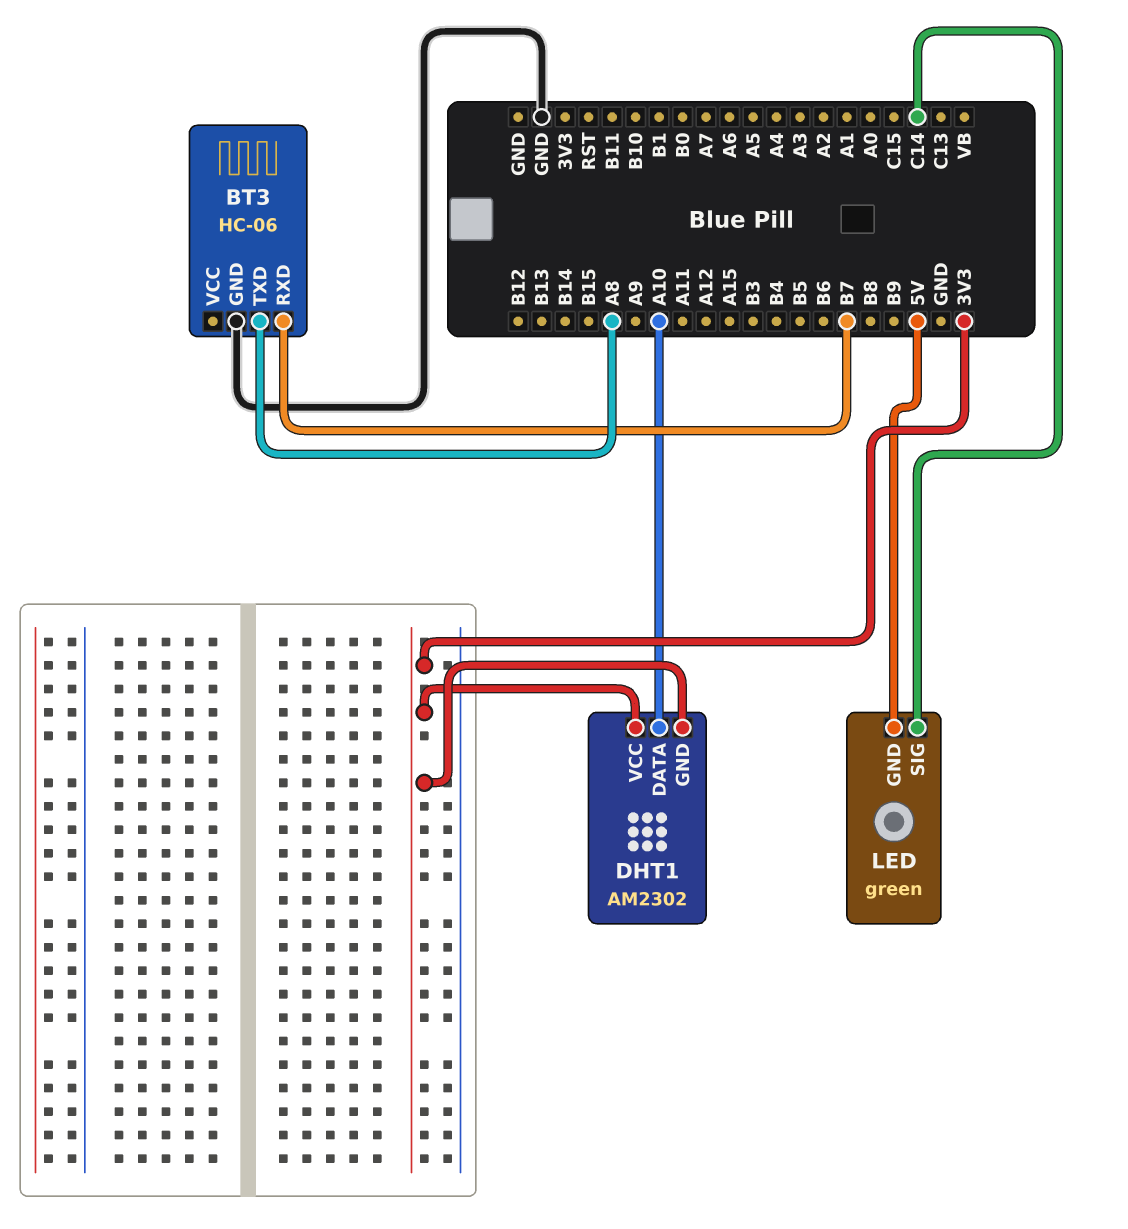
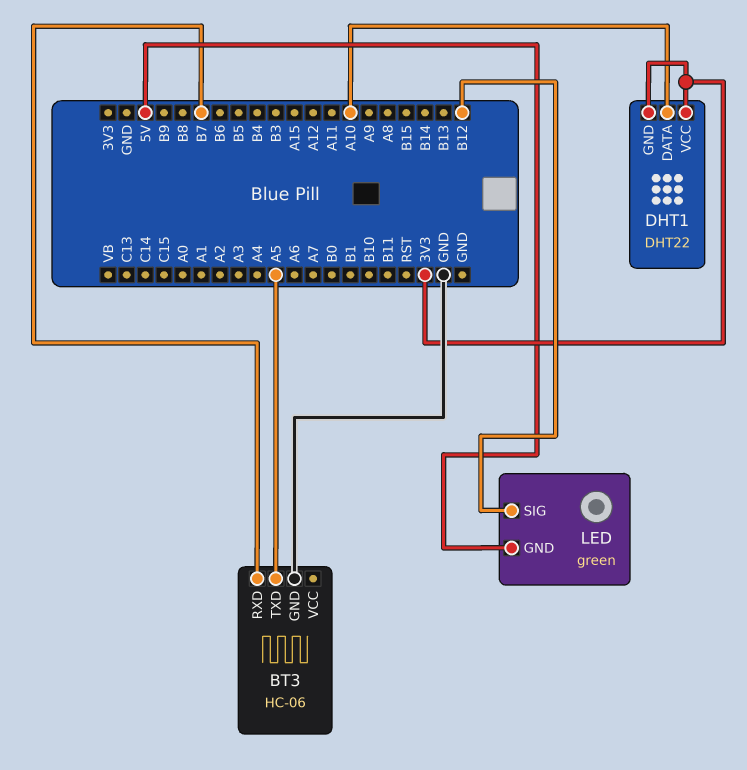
BT3 pin TXD: A8 -> A5
DHT1: AM2302 -> DHT22
LED pin SIG: C14 -> B12

